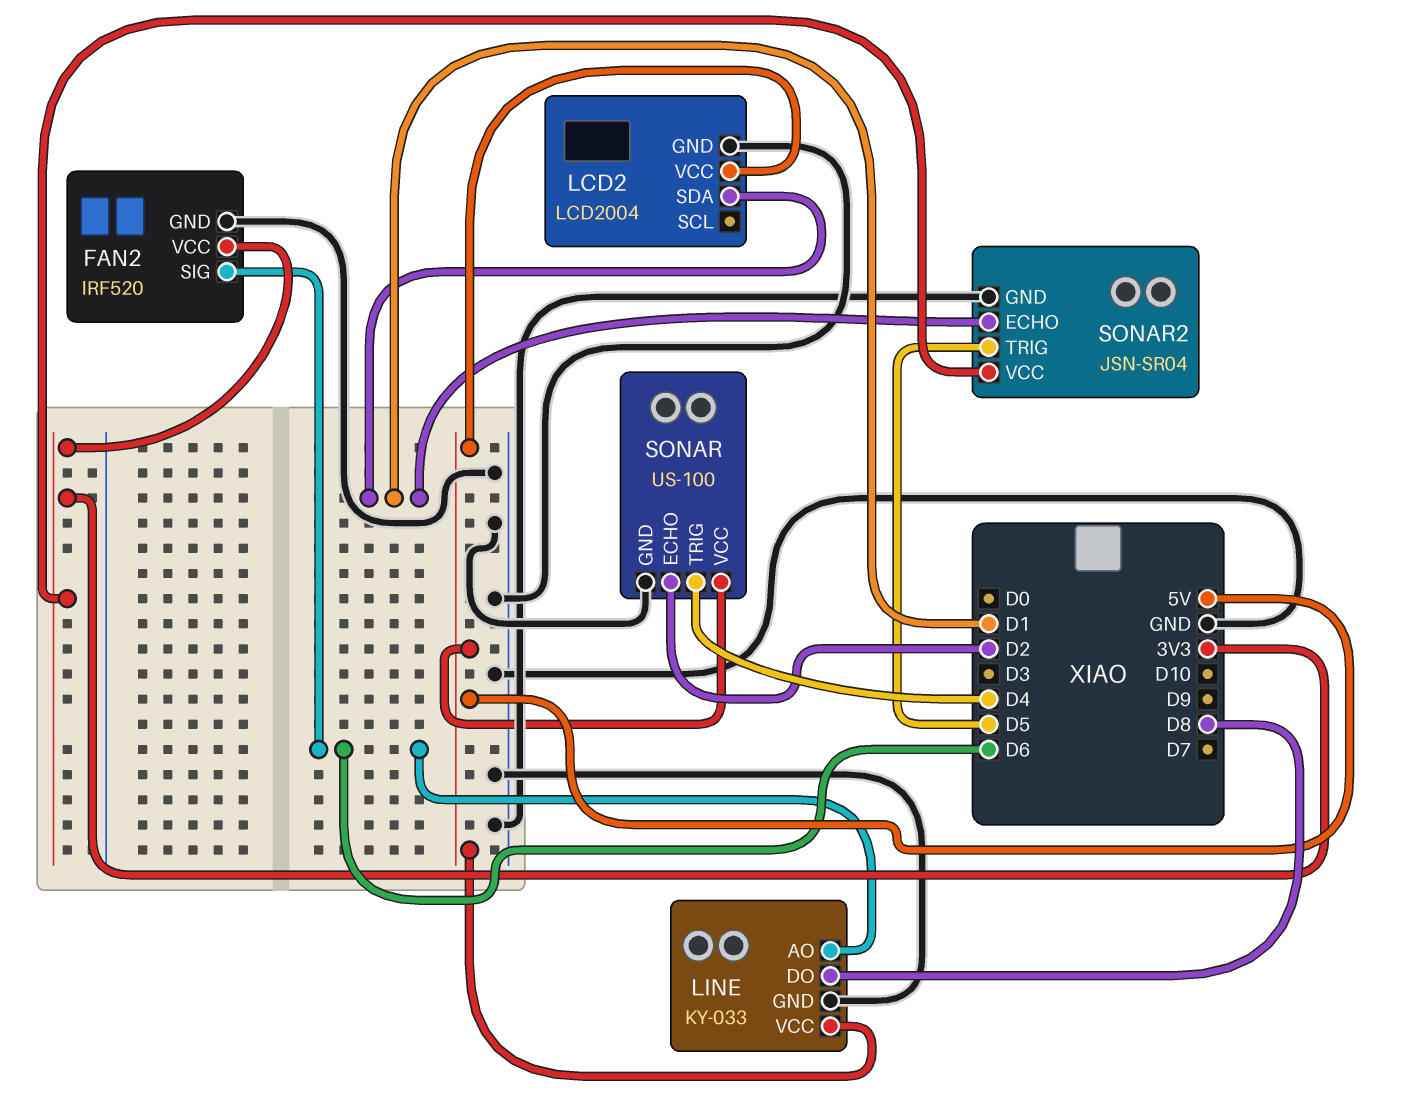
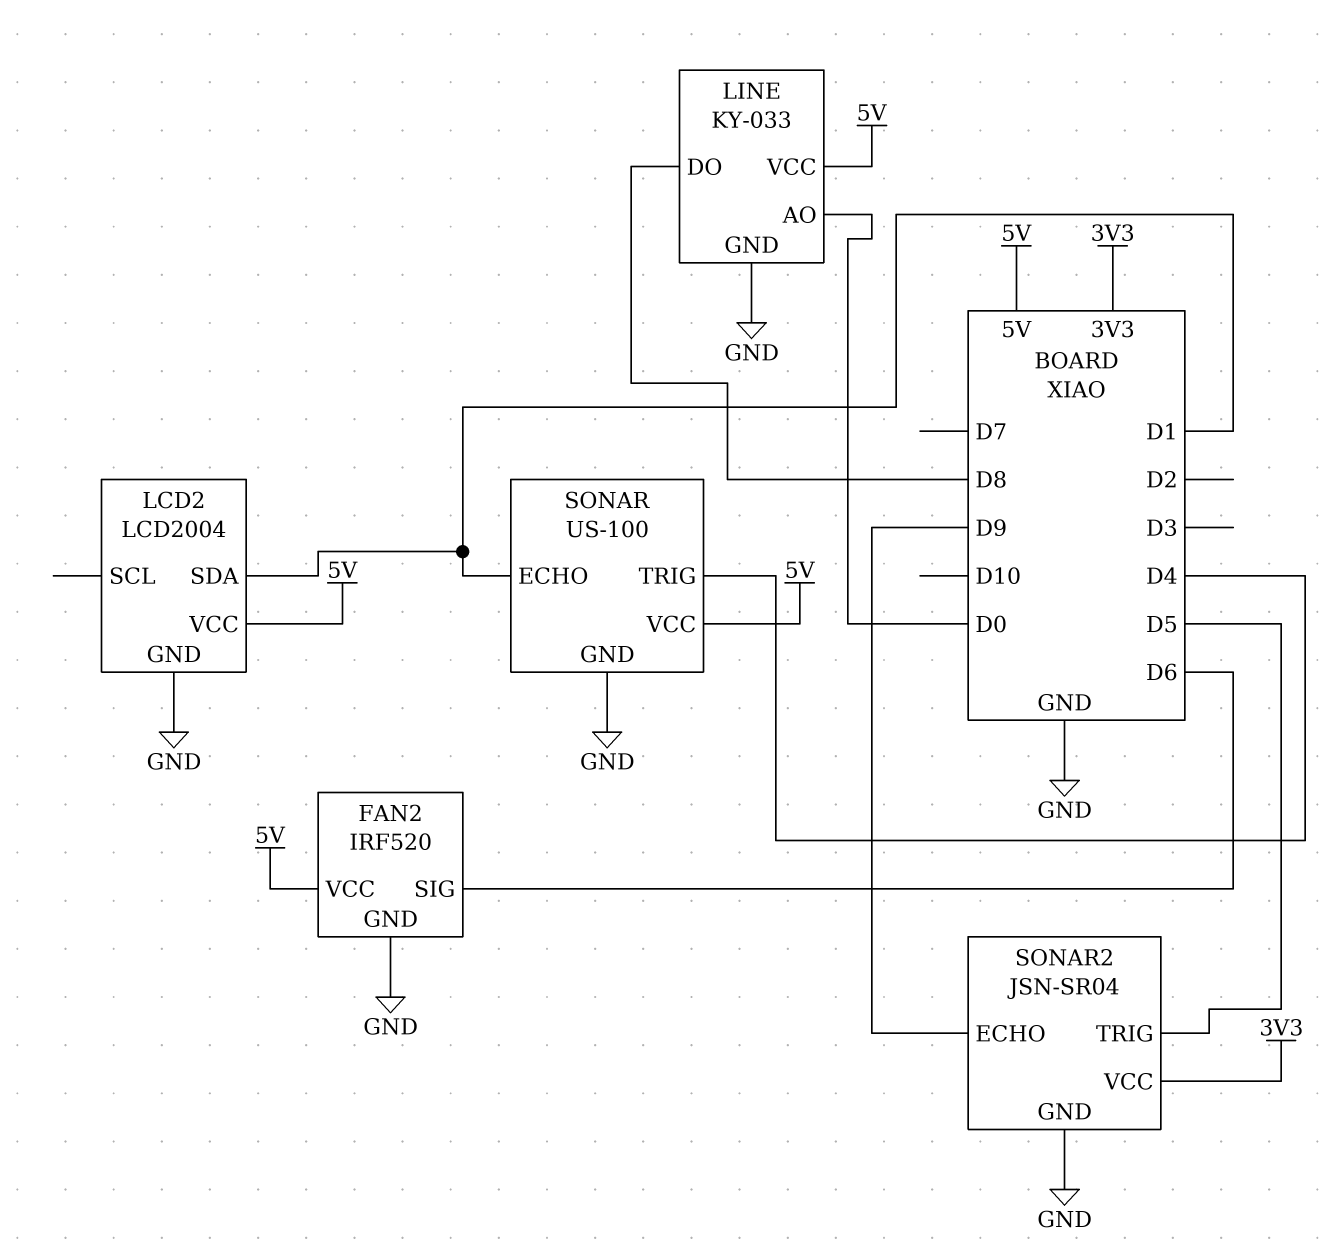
FAN2 pin VCC: 3V3 -> 5V
LINE pin AO: D6 -> D0
SONAR pin ECHO: D2 -> D1
SONAR2 pin ECHO: D1 -> D9

